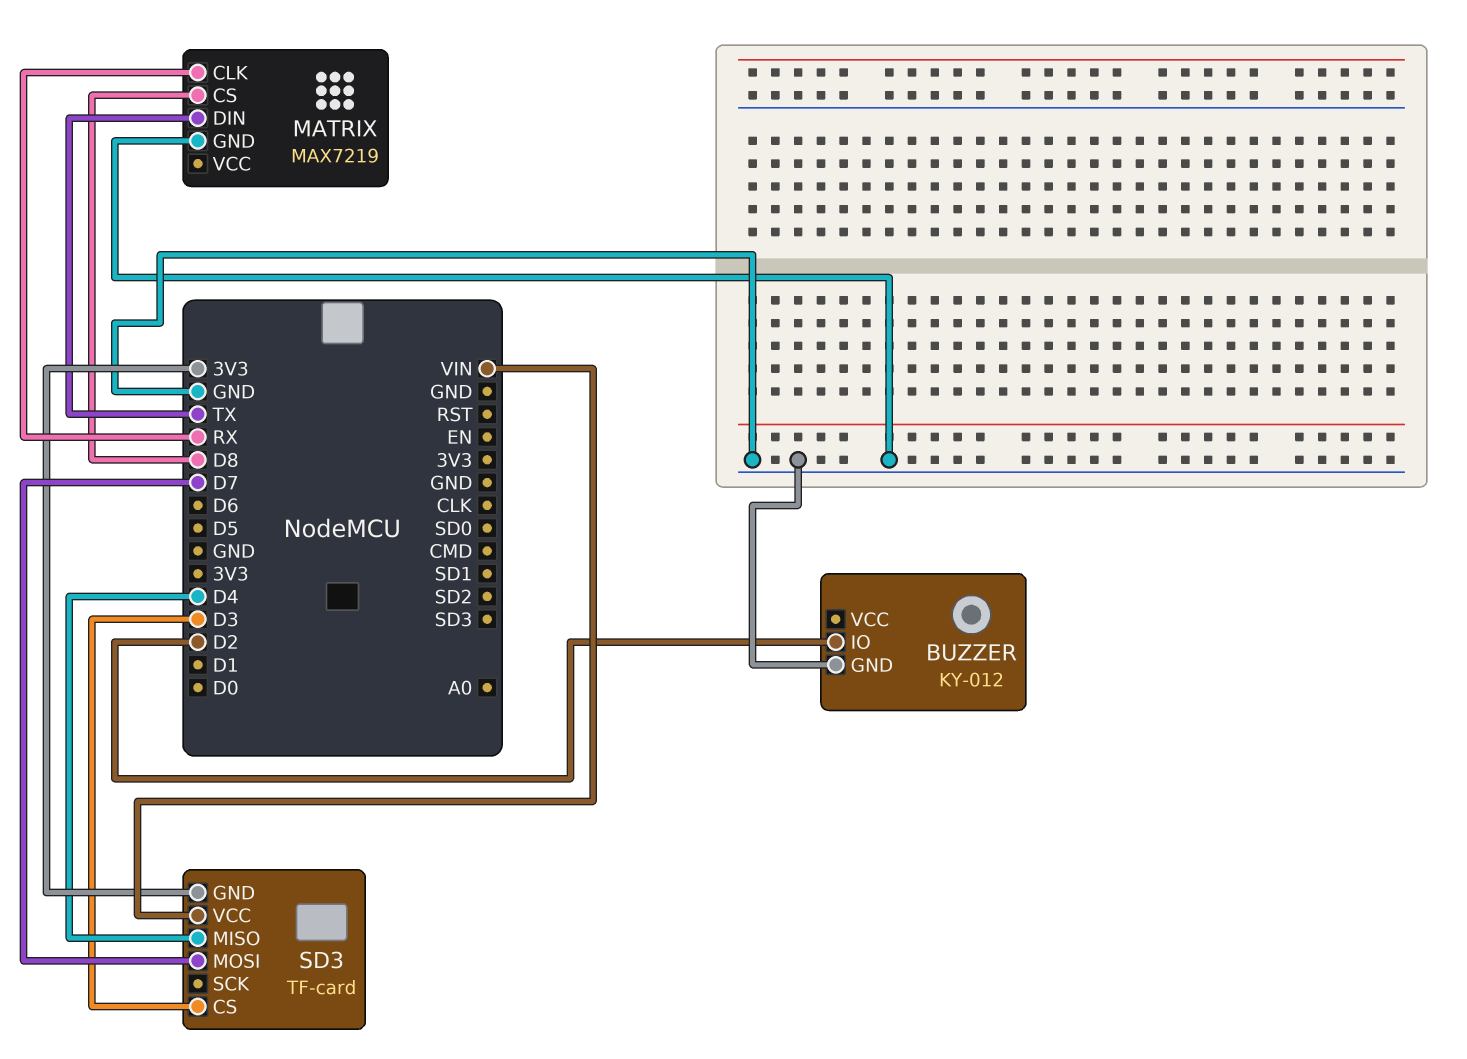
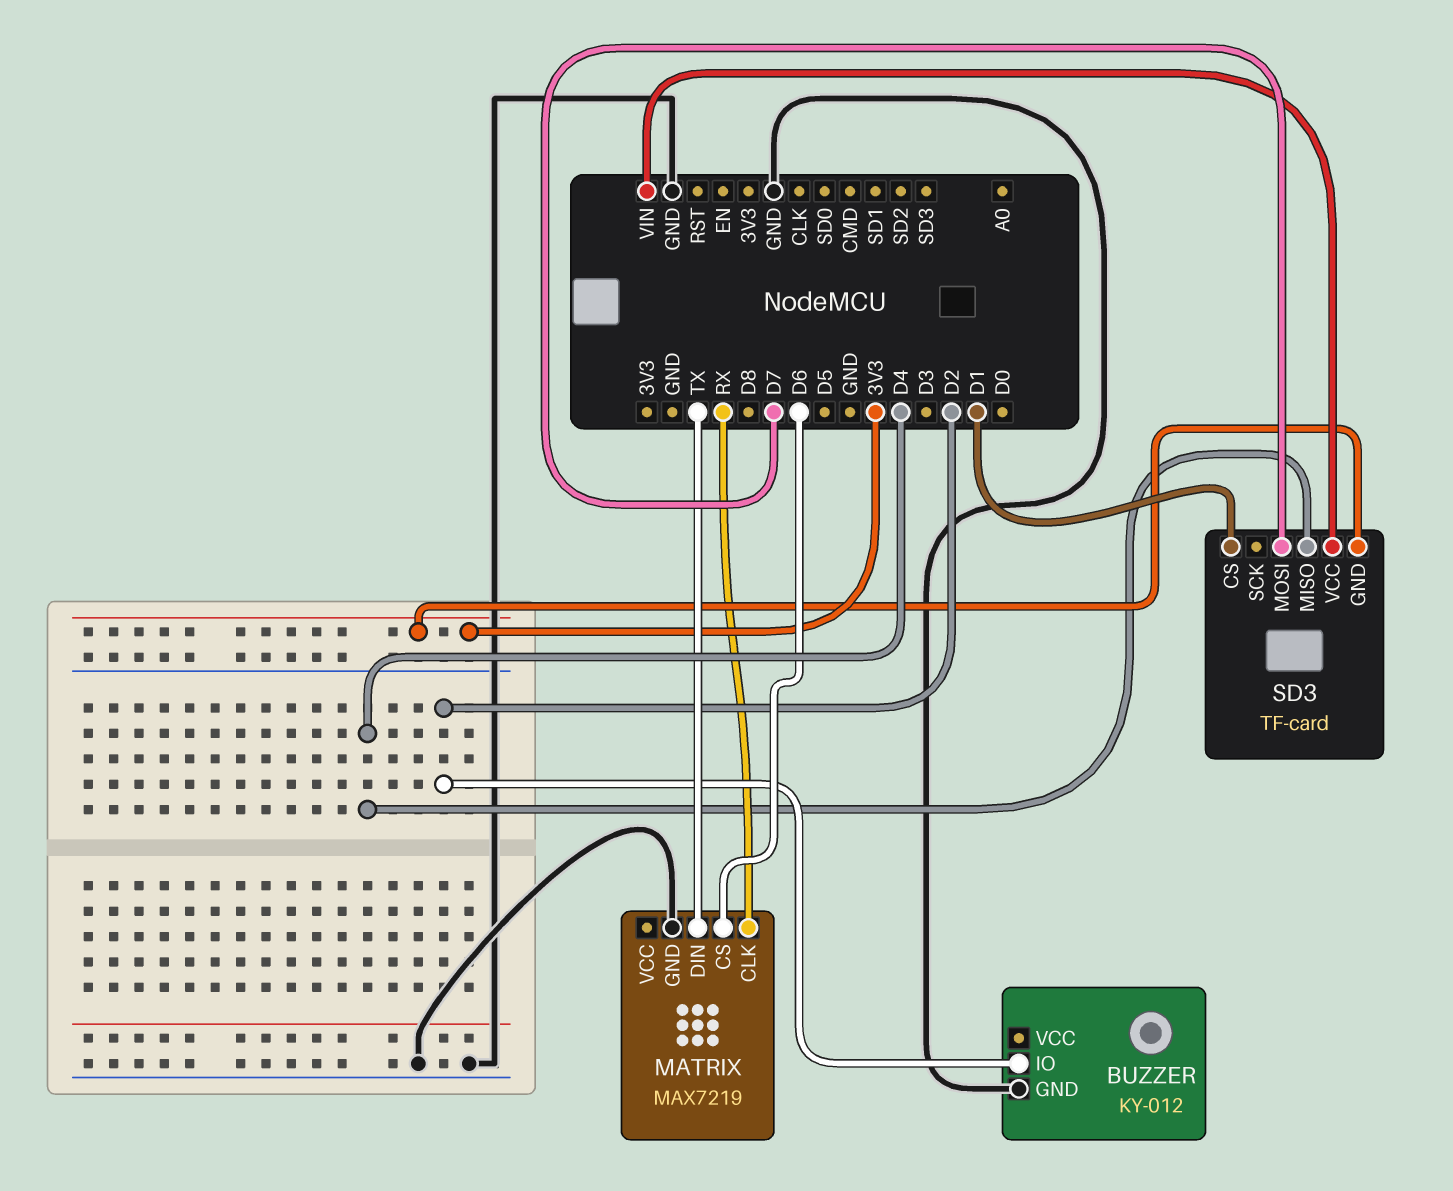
MATRIX pin CS: D8 -> D6
SD3 pin CS: D3 -> D1

